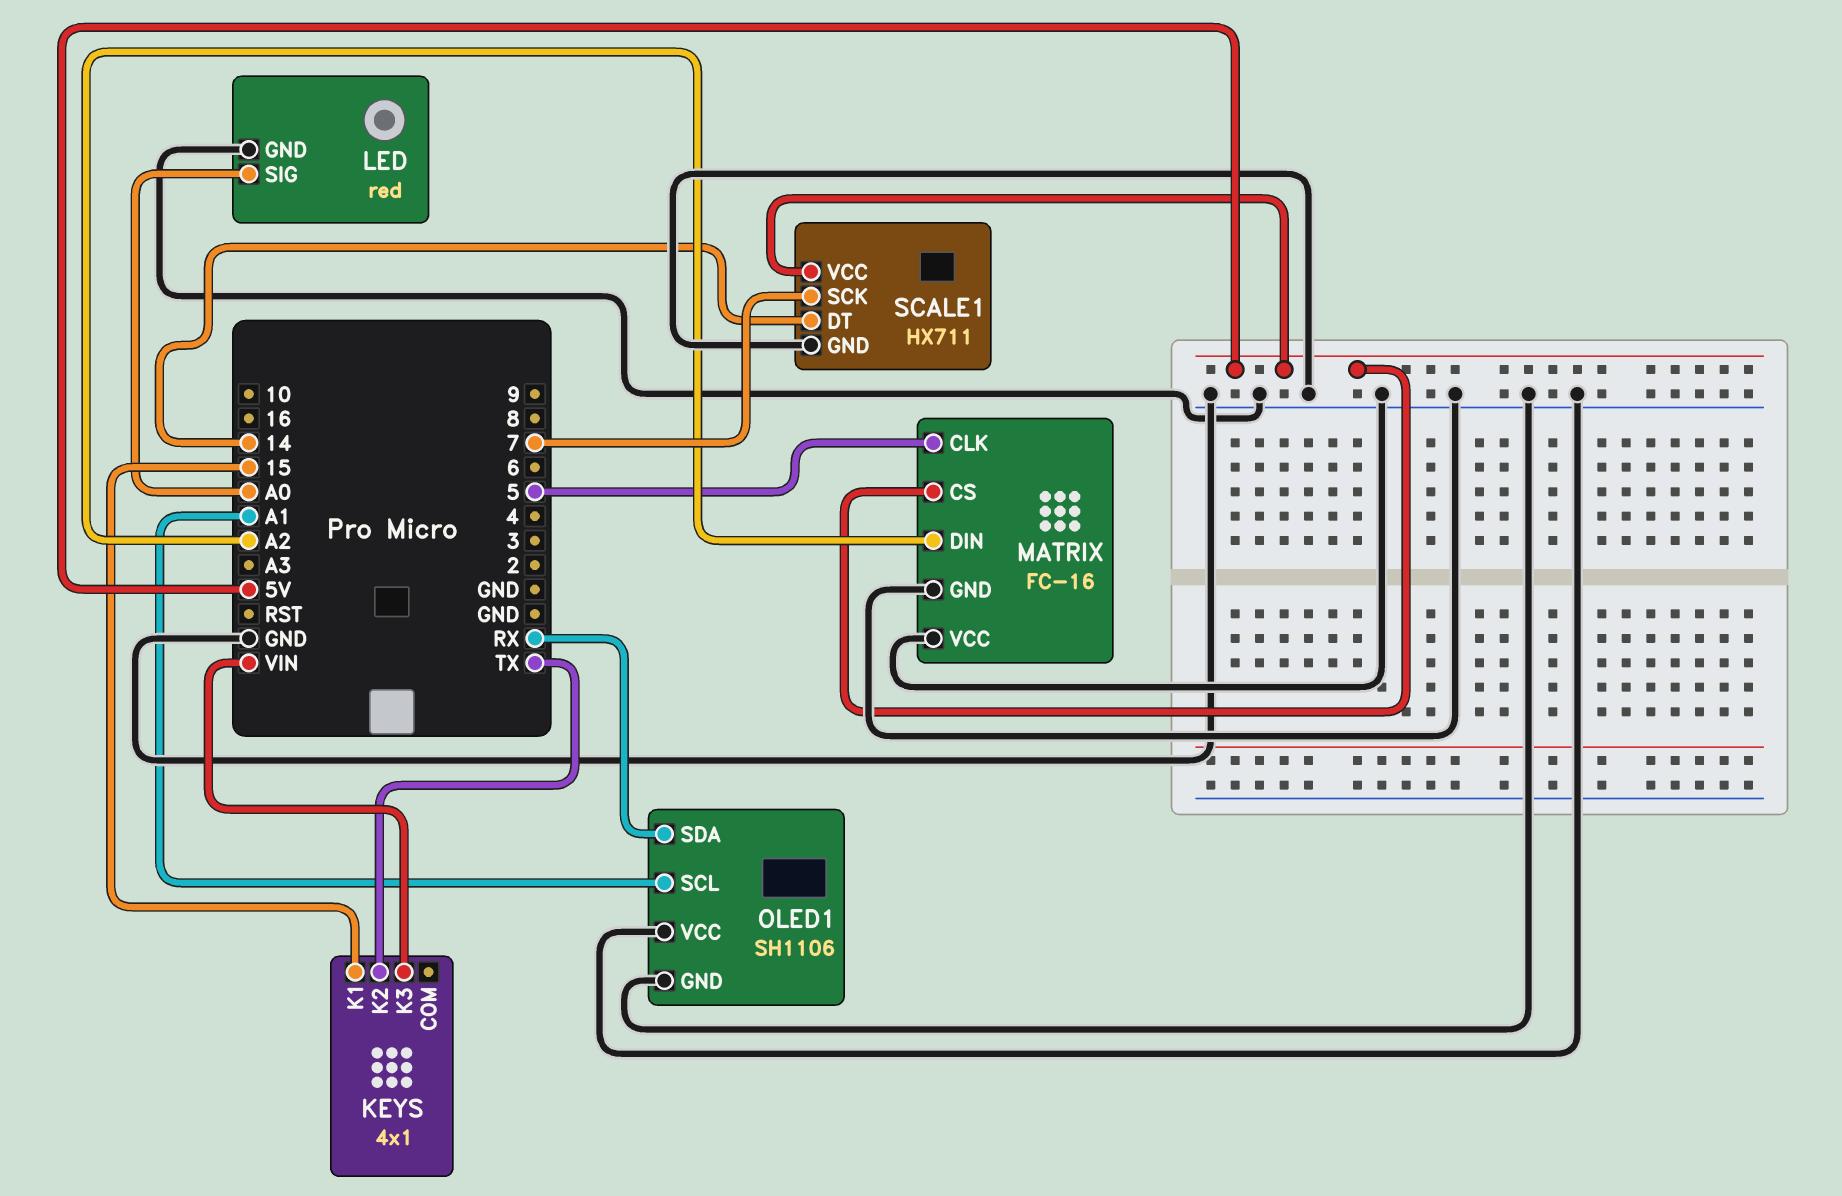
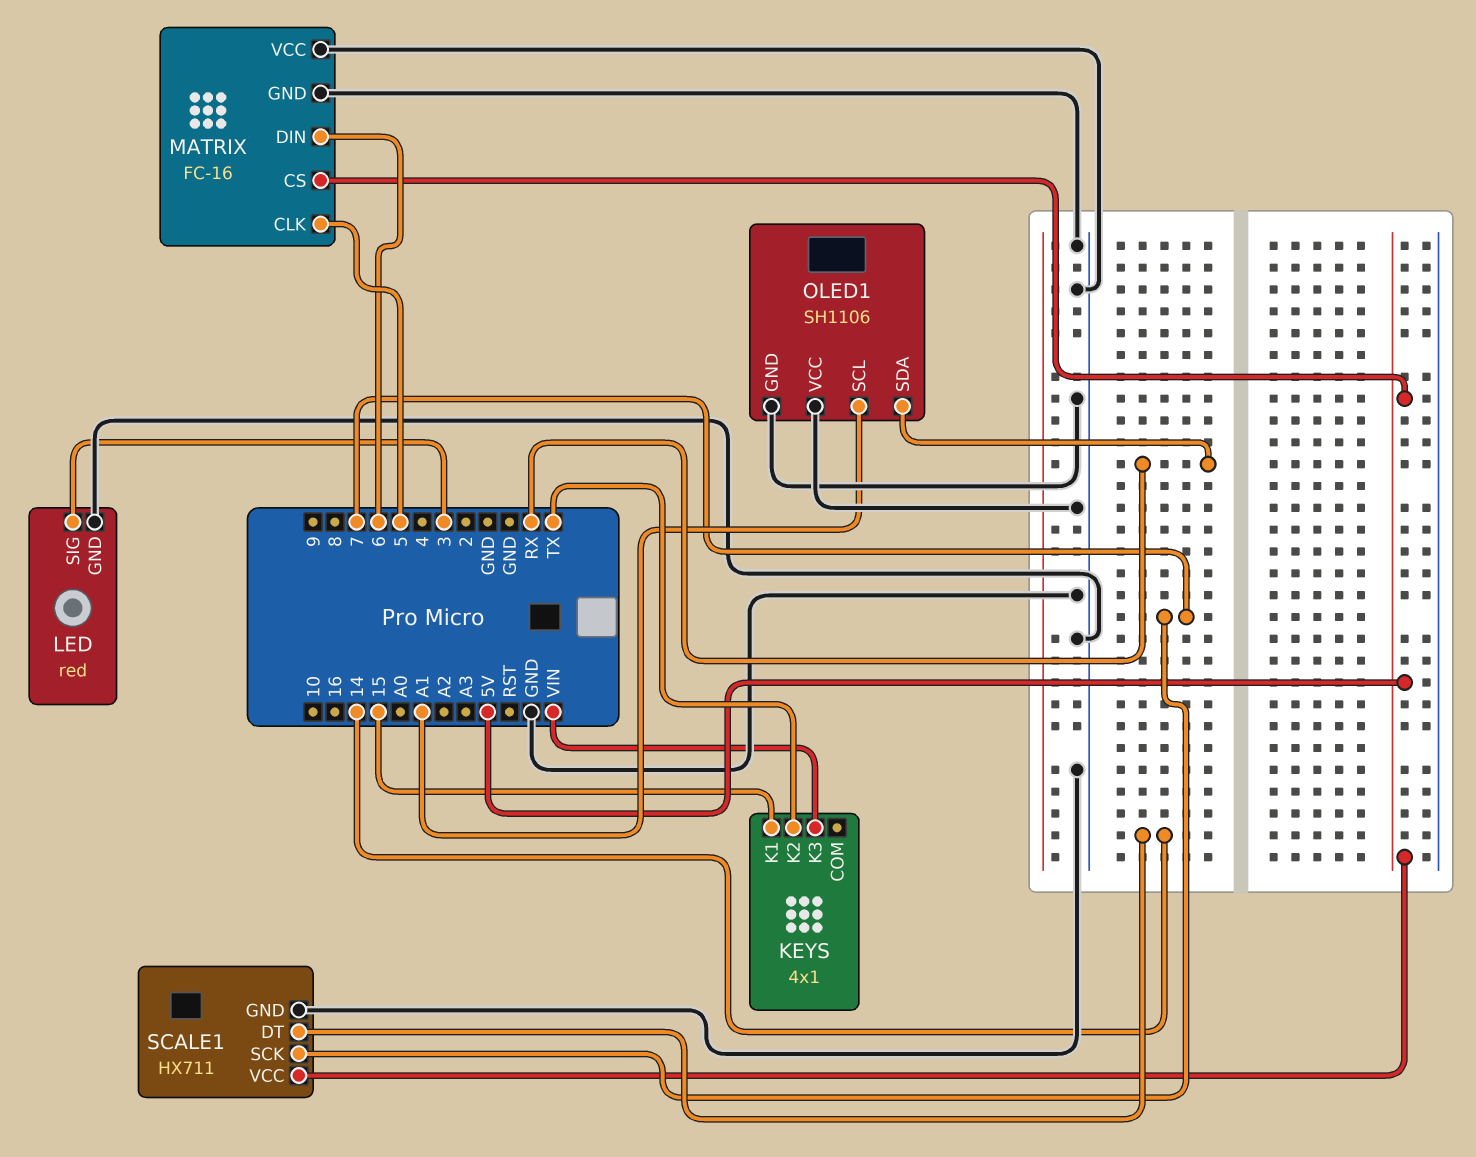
LED pin SIG: A0 -> 3
MATRIX pin DIN: A2 -> 6

